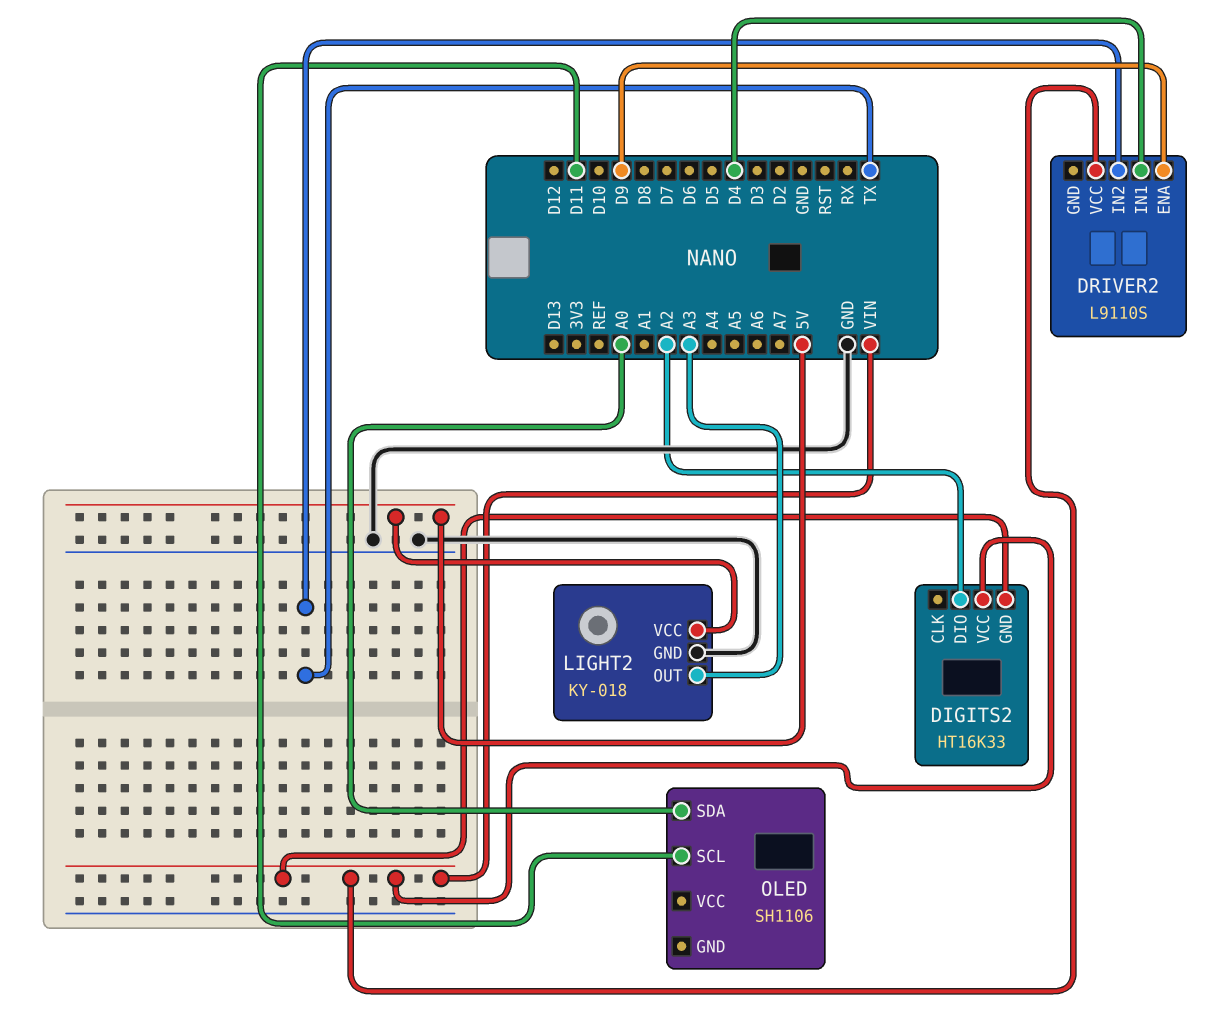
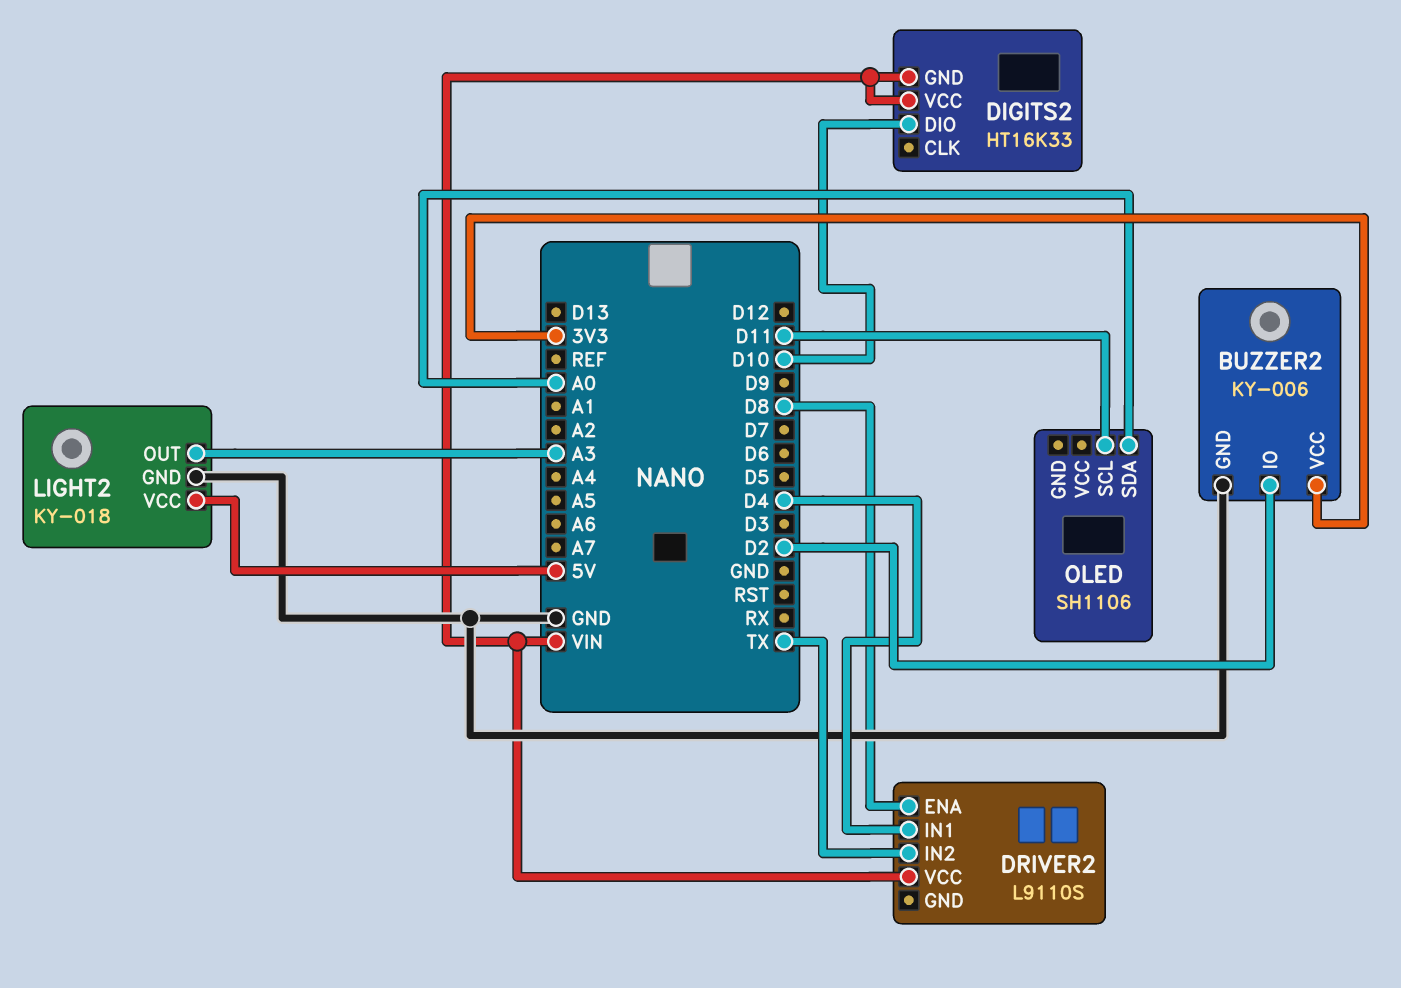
BUZZER2: none -> KY-006
BUZZER2 pin GND: none -> GND
BUZZER2 pin IO: none -> D2
BUZZER2 pin VCC: none -> 3V3
DIGITS2 pin DIO: A2 -> D10
DRIVER2 pin ENA: D9 -> D8

